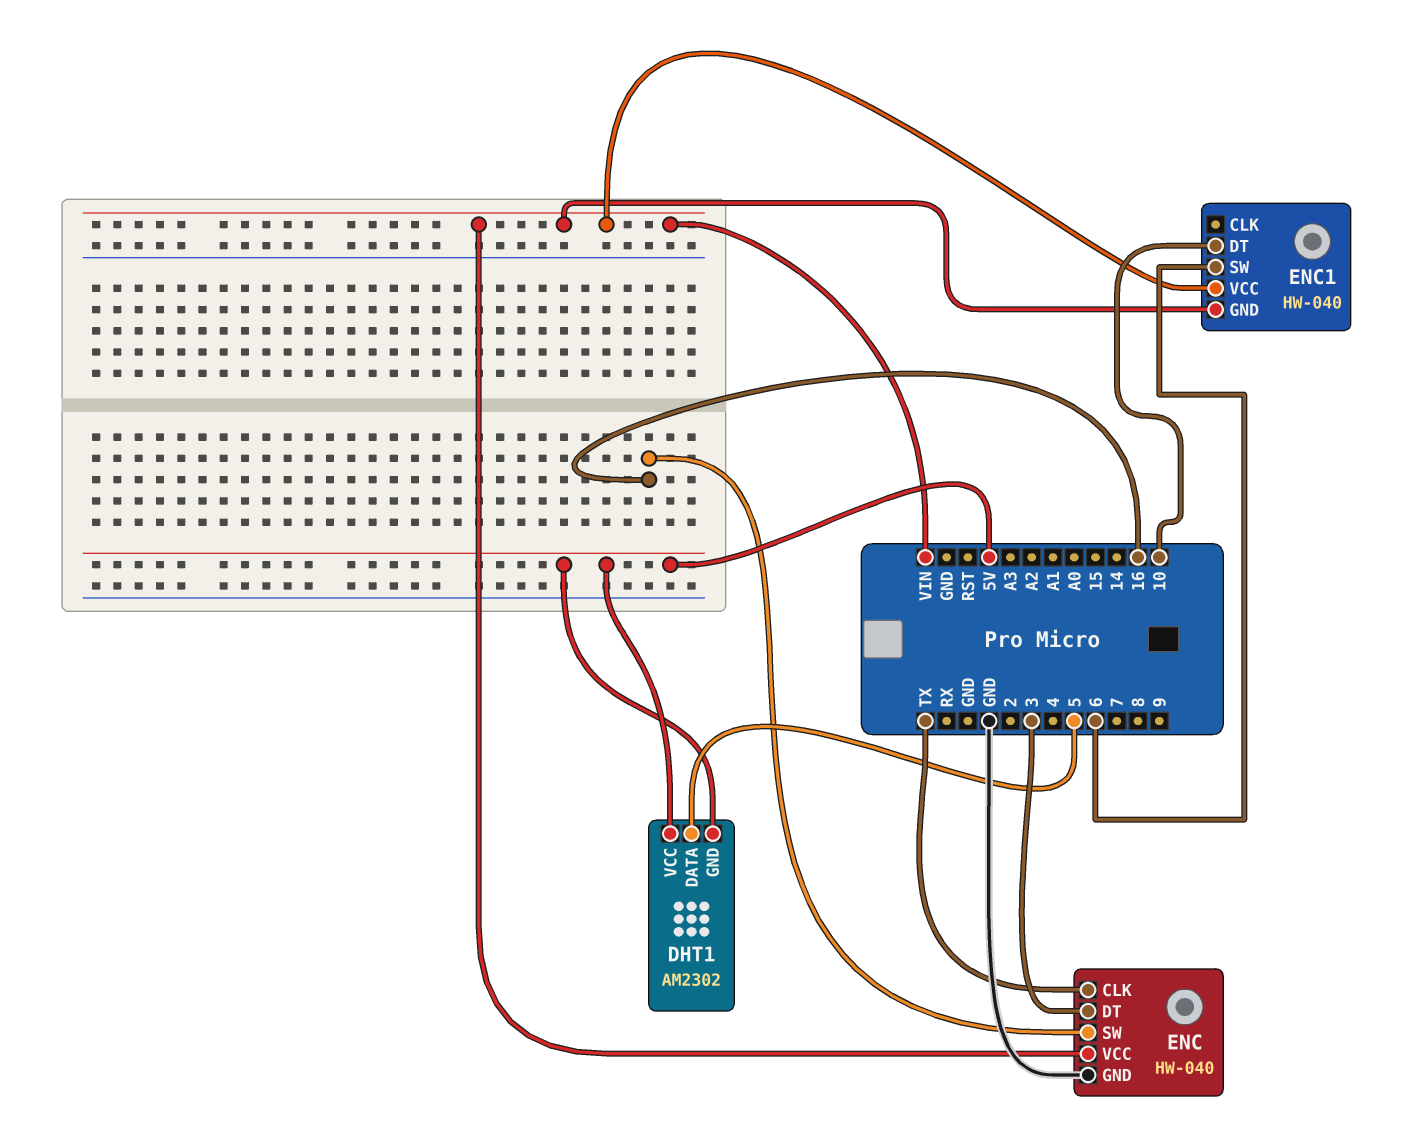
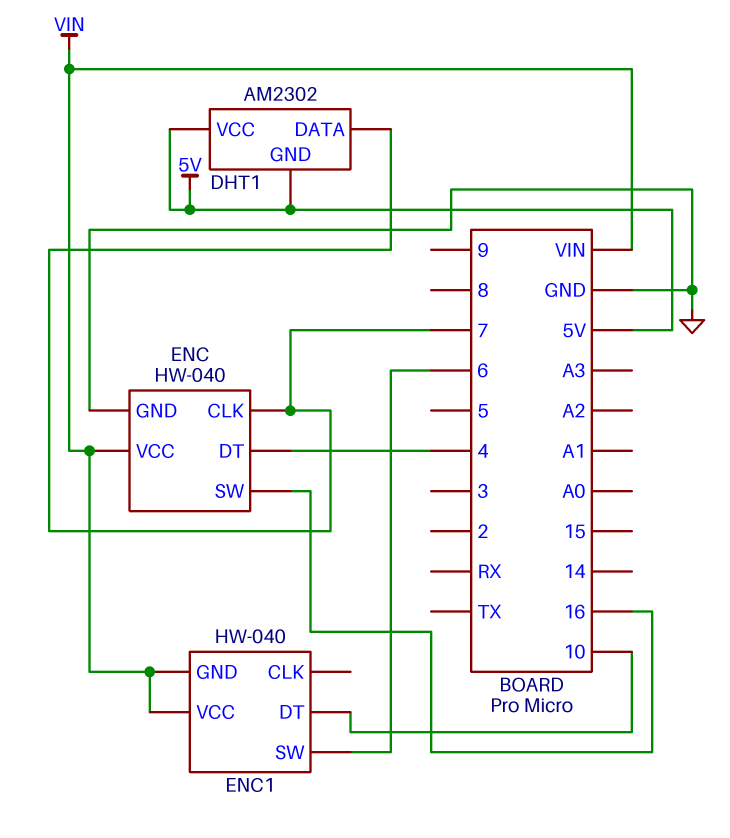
DHT1 pin DATA: 5 -> 7
ENC pin CLK: TX -> 7
ENC pin DT: 3 -> 4

